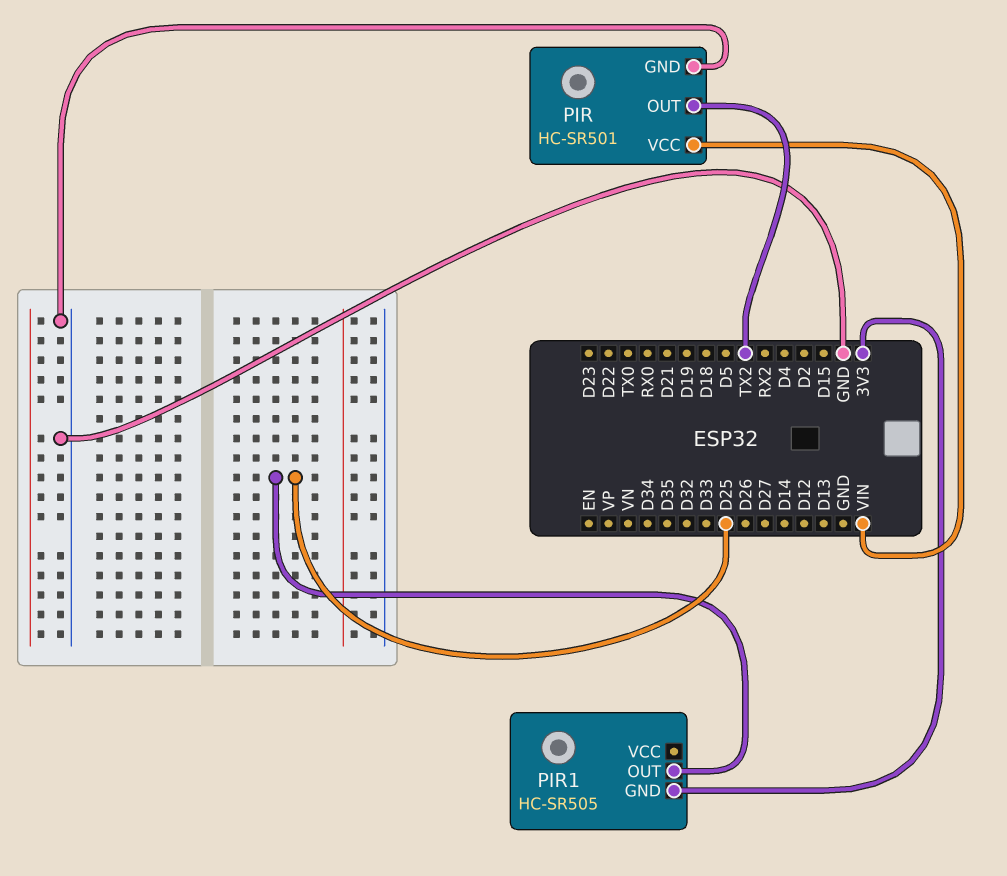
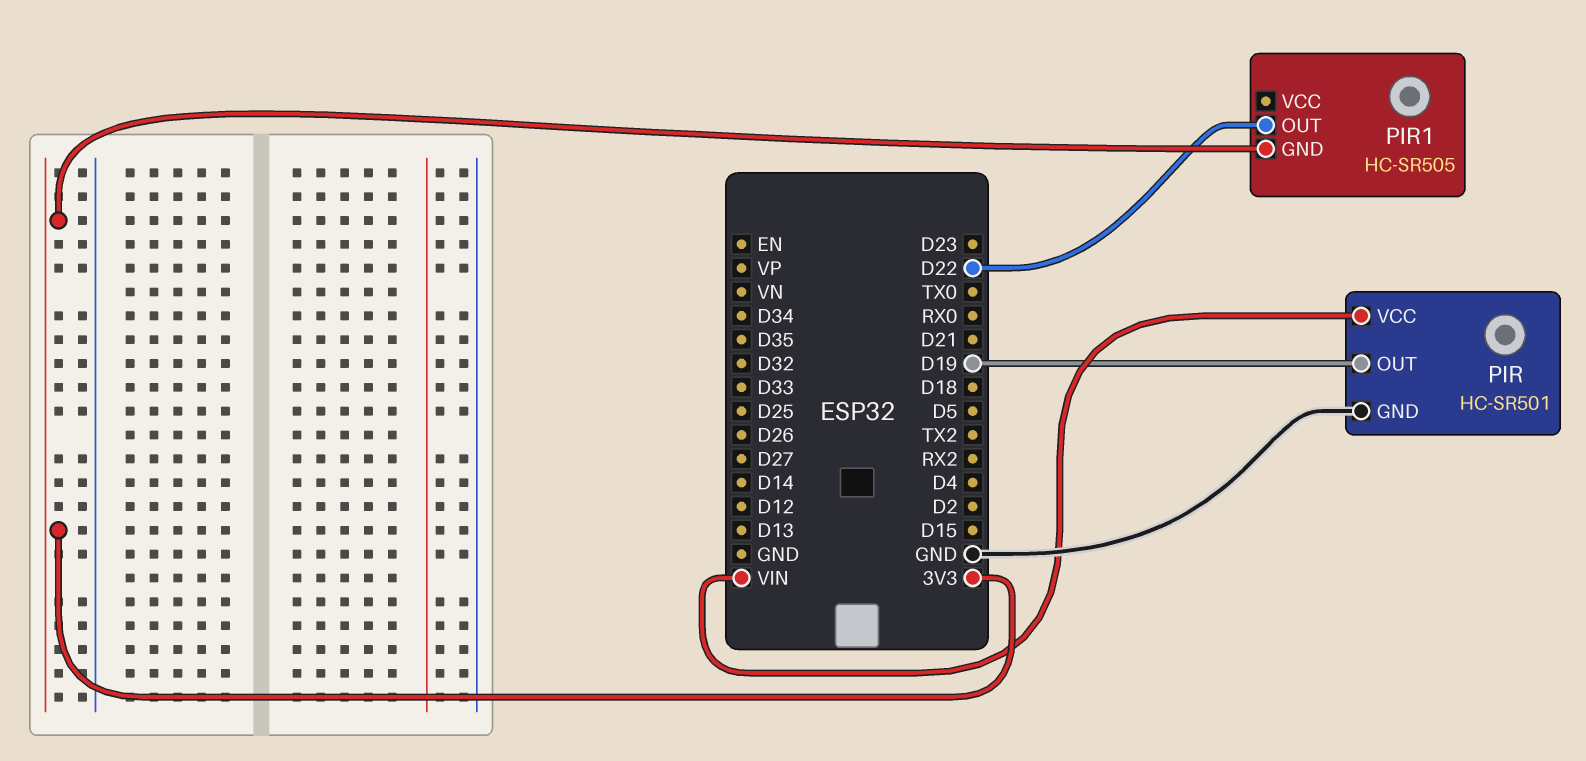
PIR pin OUT: TX2 -> D19
PIR1 pin OUT: D25 -> D22

